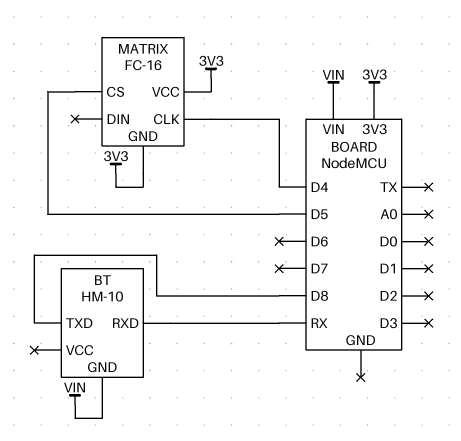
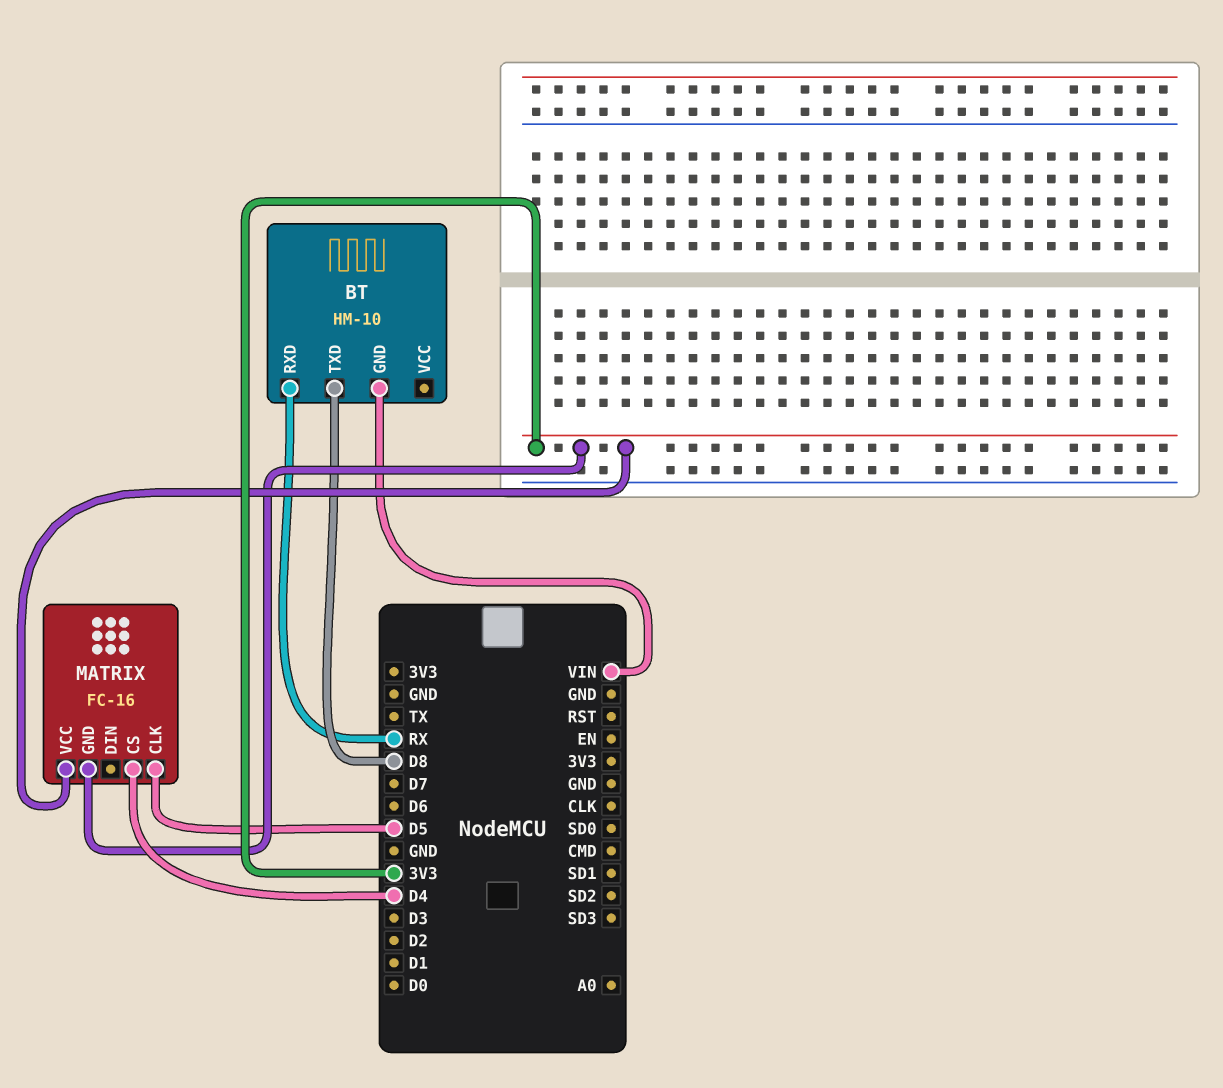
MATRIX pin CLK: D4 -> D5
MATRIX pin CS: D5 -> D4

